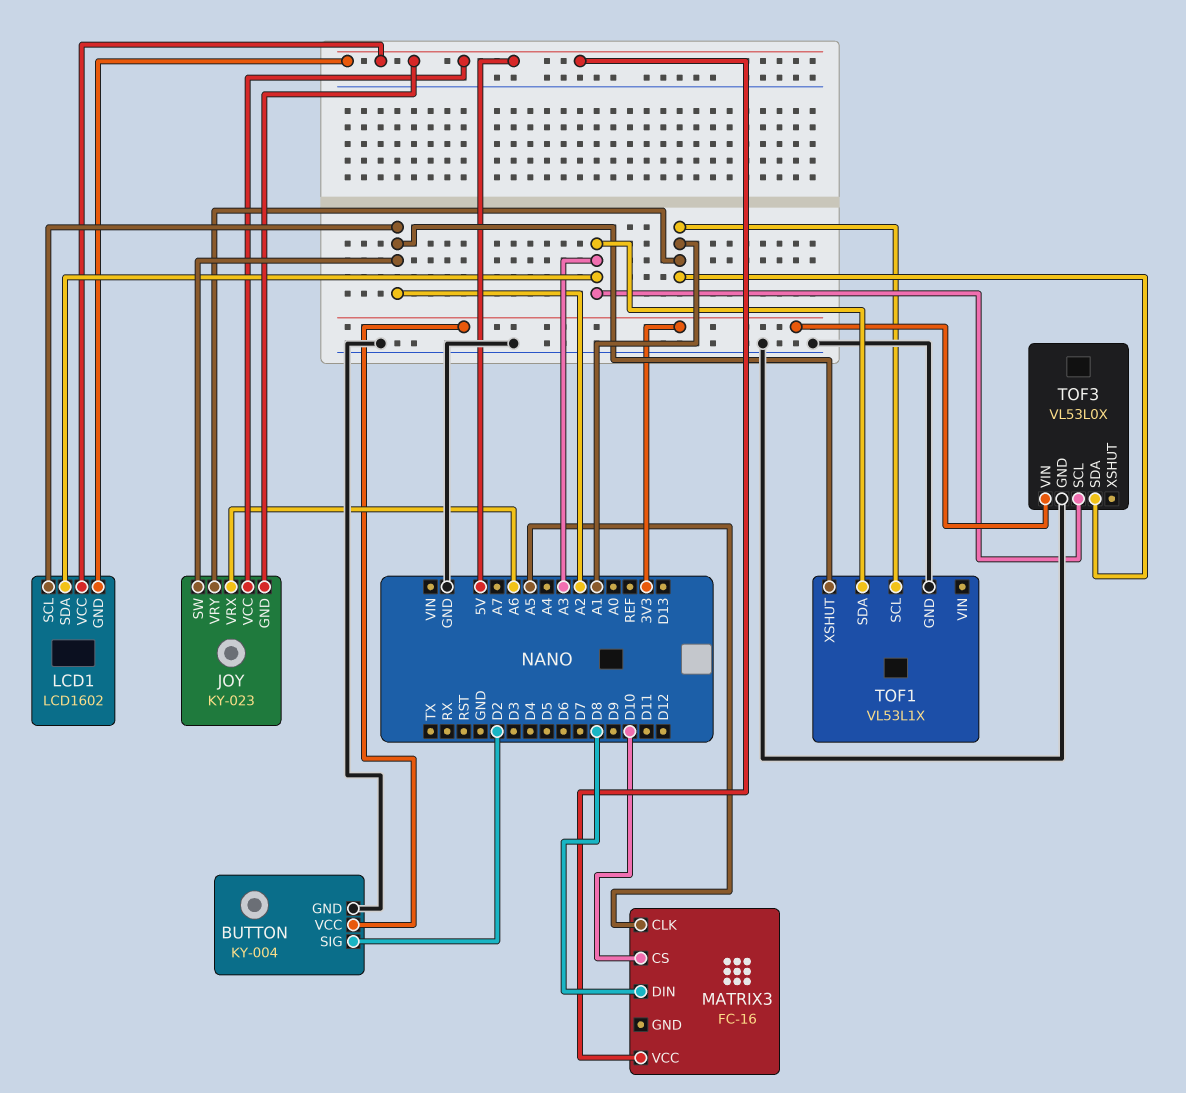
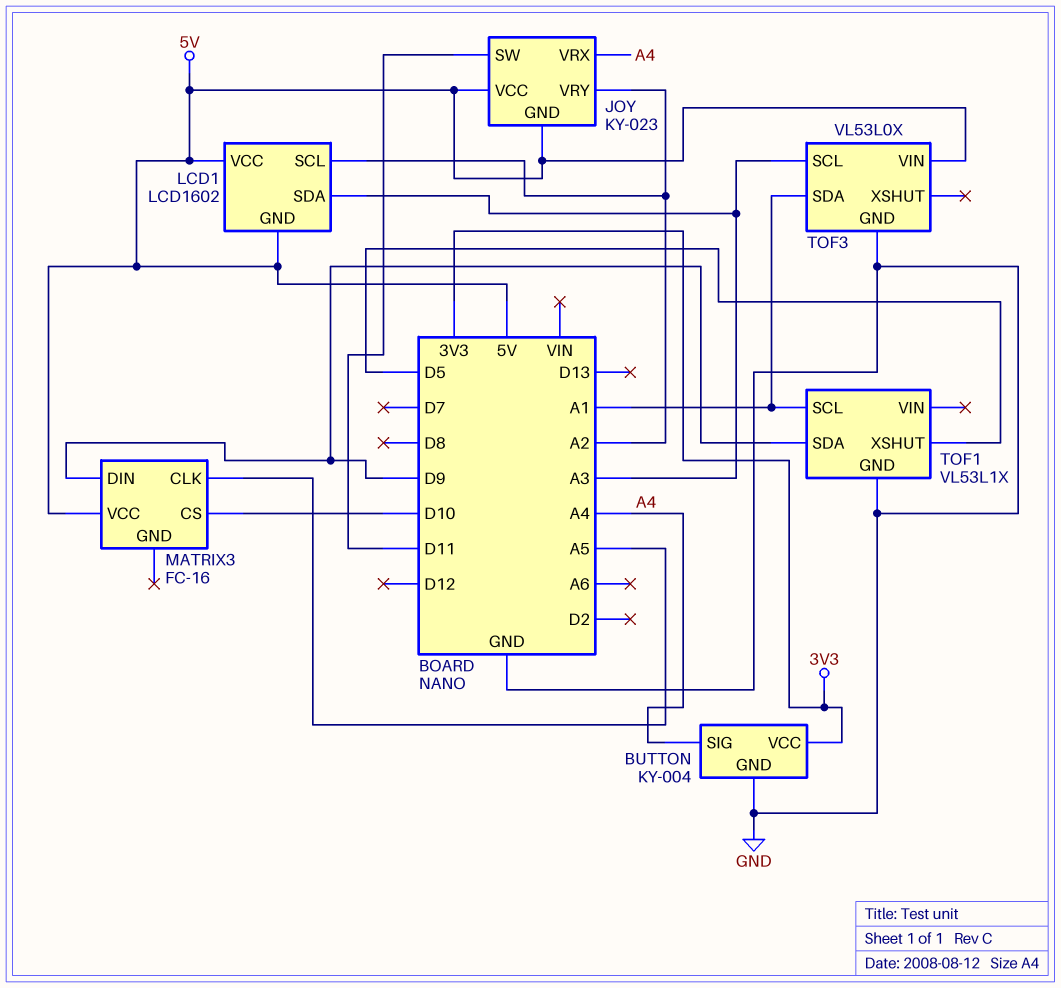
BUTTON pin SIG: D2 -> A4
JOY pin SW: A2 -> D11
JOY pin VRX: A6 -> A4
JOY pin VRY: A1 -> A2
MATRIX3 pin DIN: D8 -> D9
TOF1 pin SDA: A3 -> D9
TOF1 pin XSHUT: A2 -> D5
TOF3 pin VIN: 3V3 -> 5V

